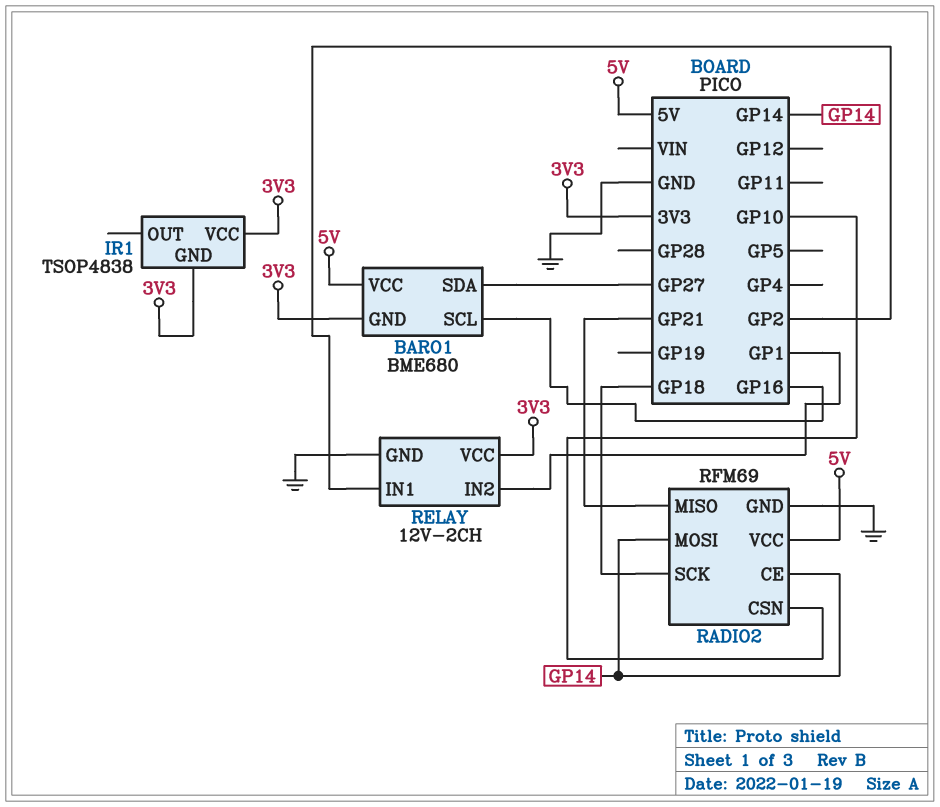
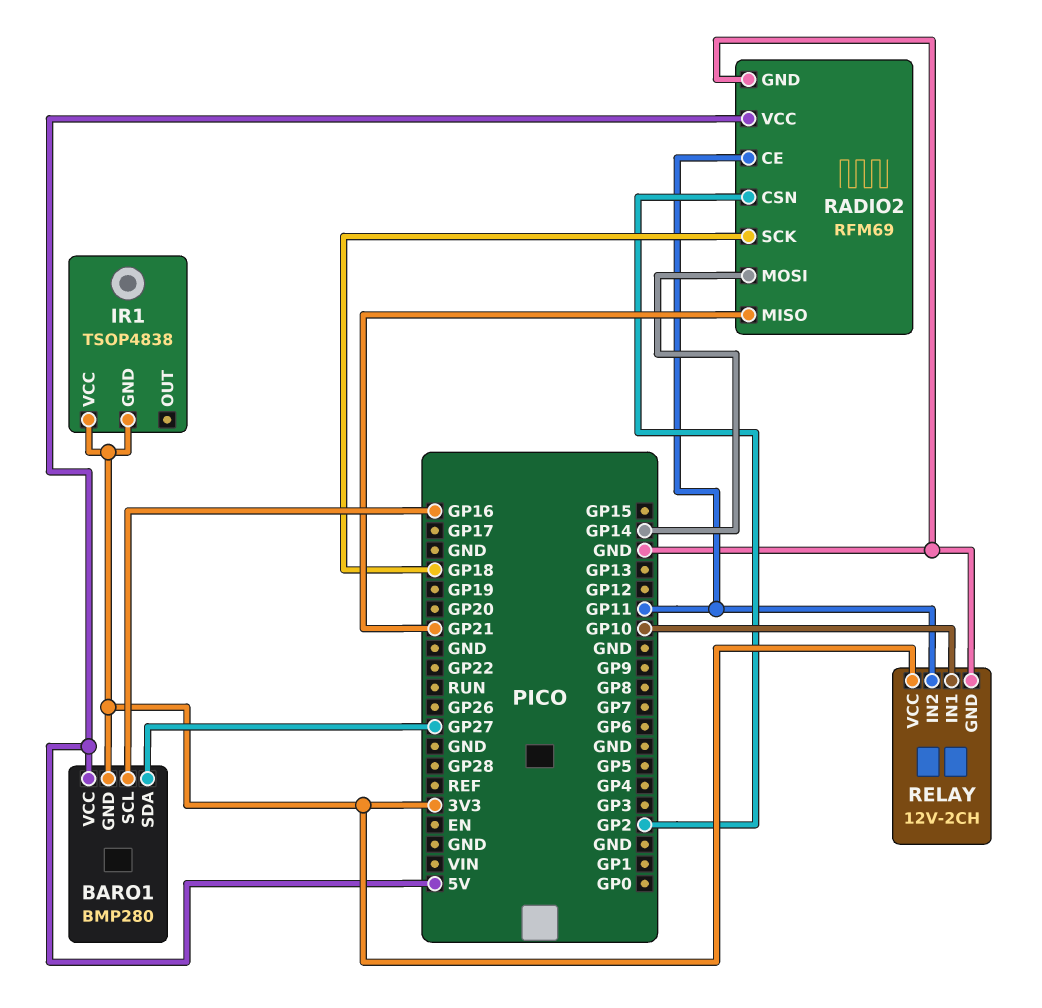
BARO1: BME680 -> BMP280
RADIO2 pin CE: GP14 -> GP11
RADIO2 pin CSN: GP10 -> GP2
RELAY pin IN1: GP2 -> GP10
RELAY pin IN2: GP1 -> GP11

